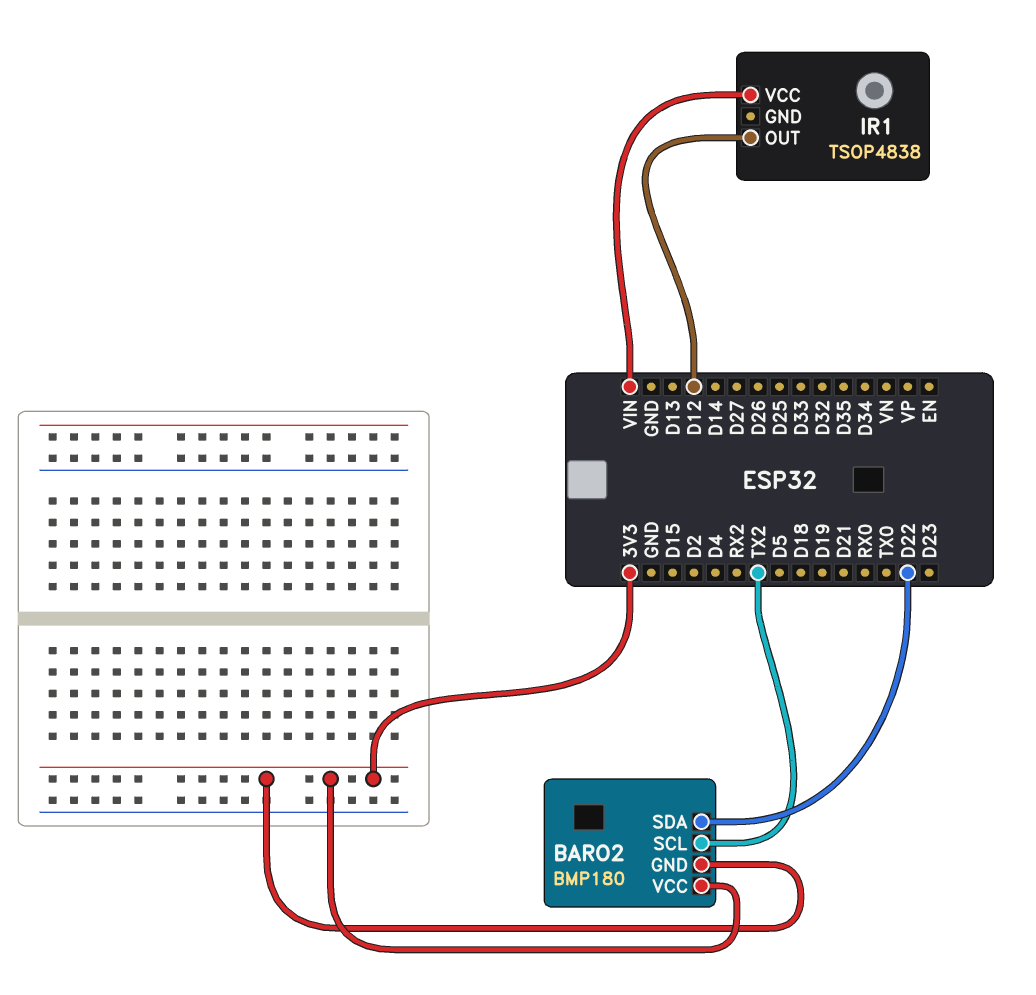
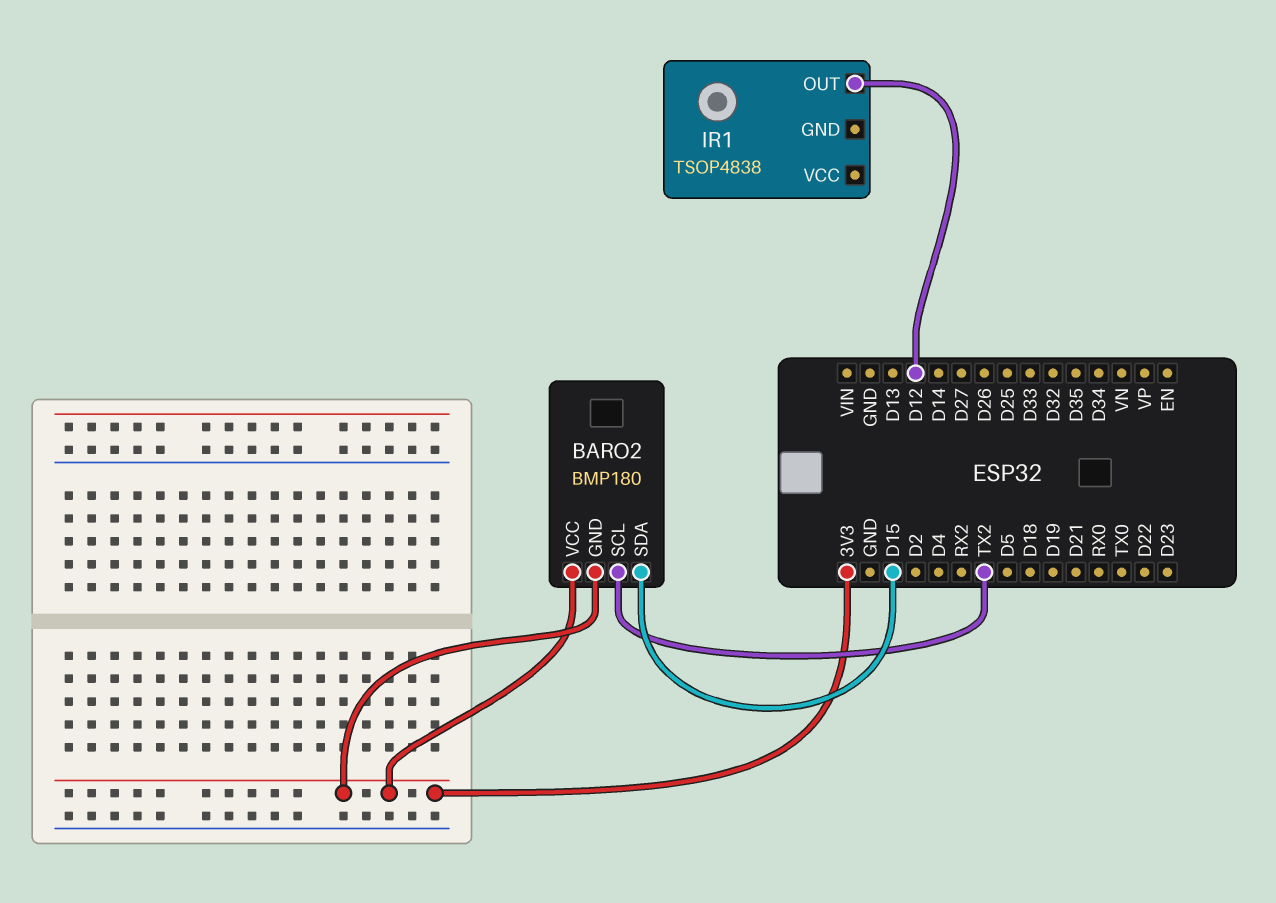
BARO2 pin SDA: D22 -> D15
IR1 pin VCC: VIN -> none

